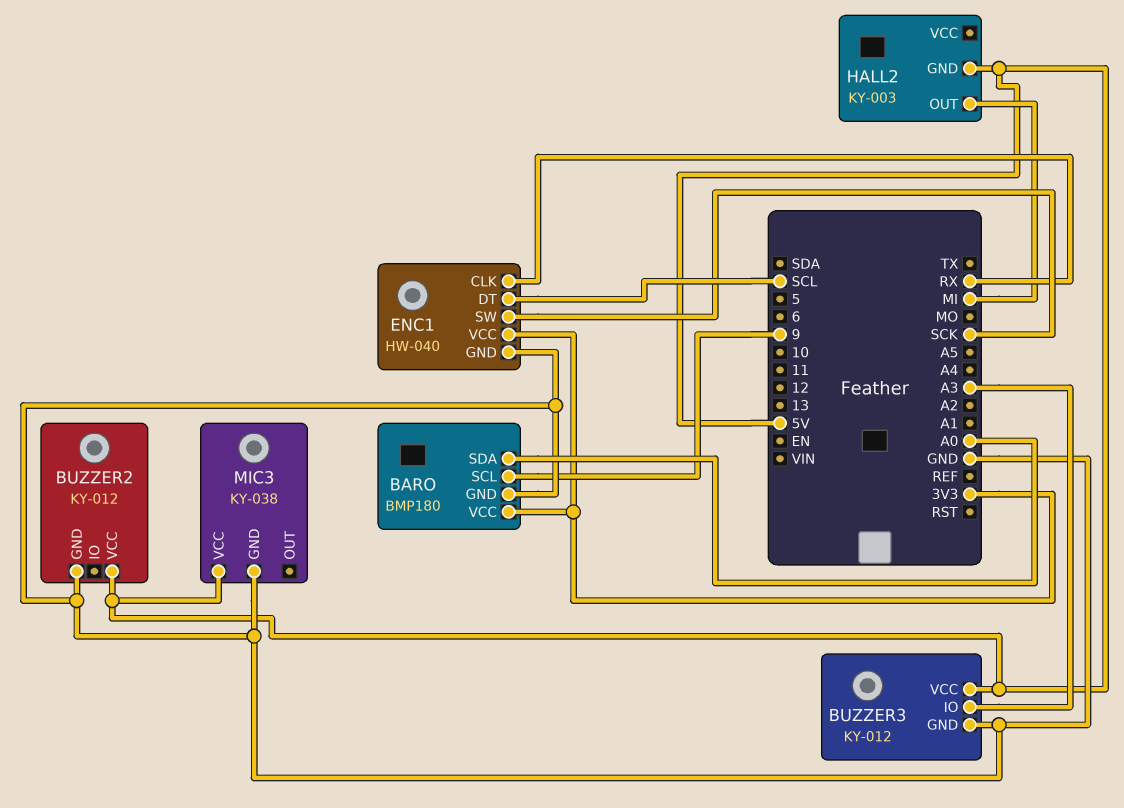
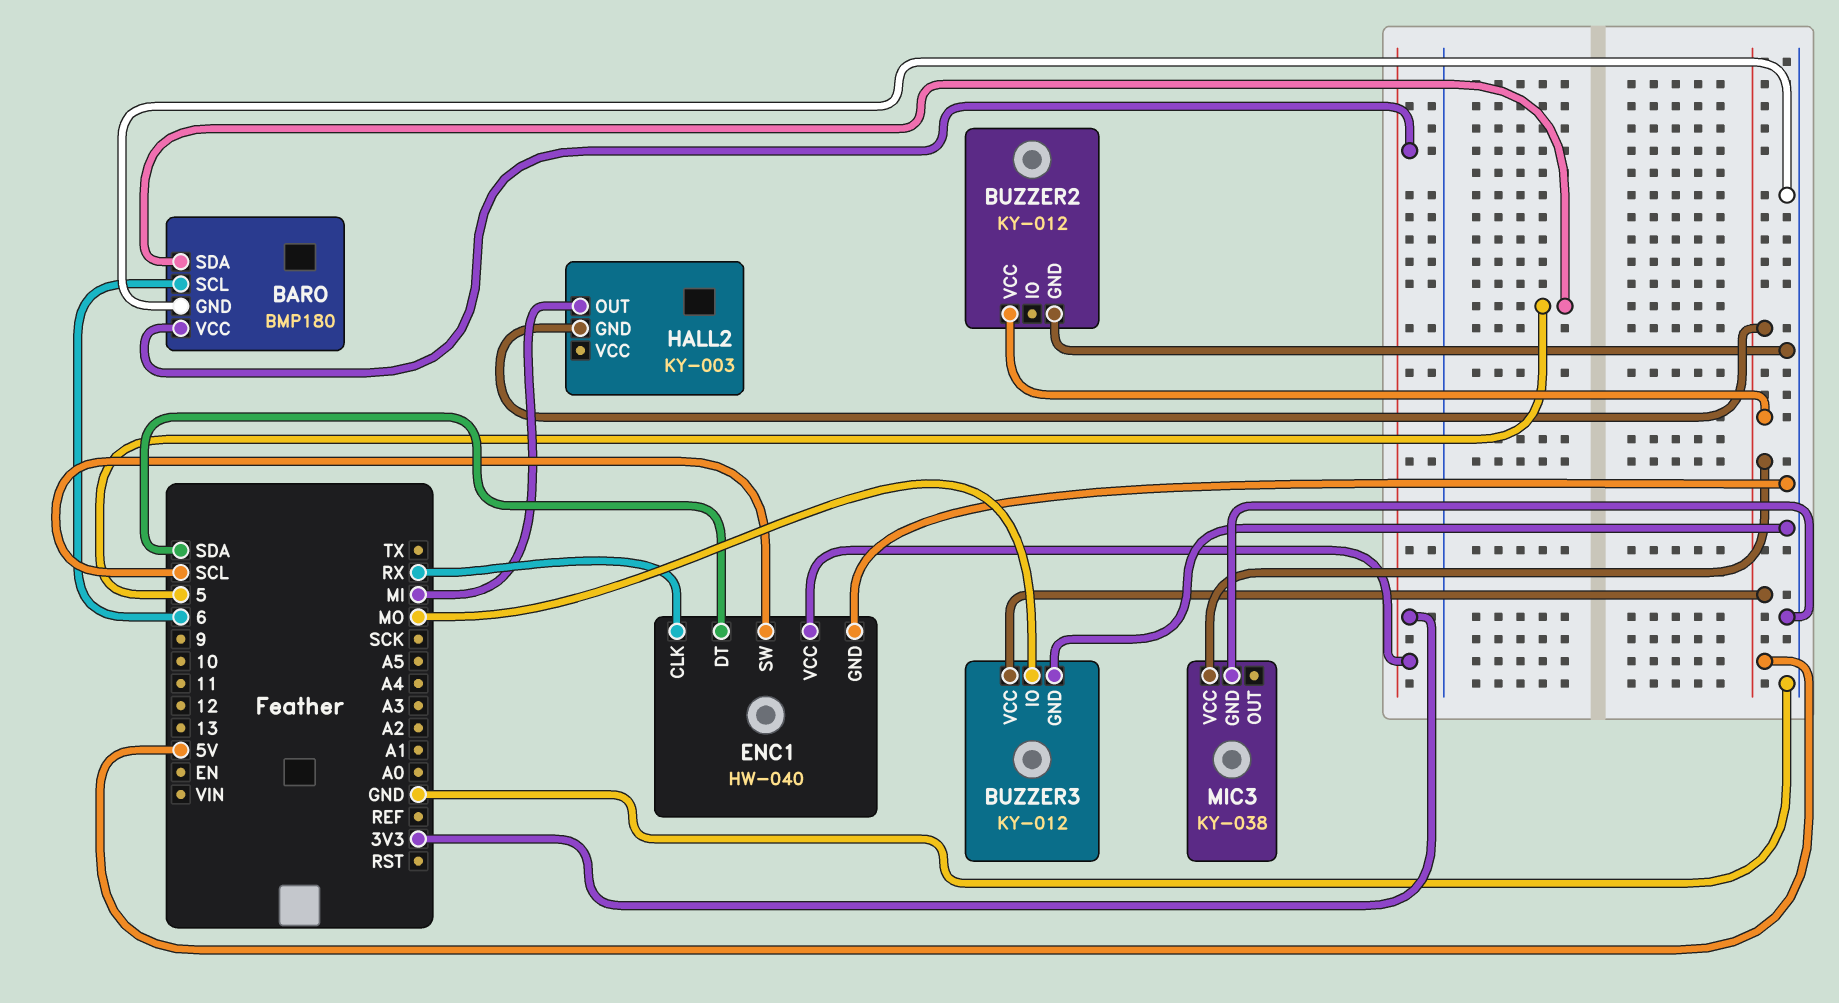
BARO pin SCL: 9 -> 6
BARO pin SDA: A0 -> 5
BUZZER3 pin IO: A3 -> MO
ENC1 pin DT: SCL -> SDA
ENC1 pin SW: SCK -> SCL

